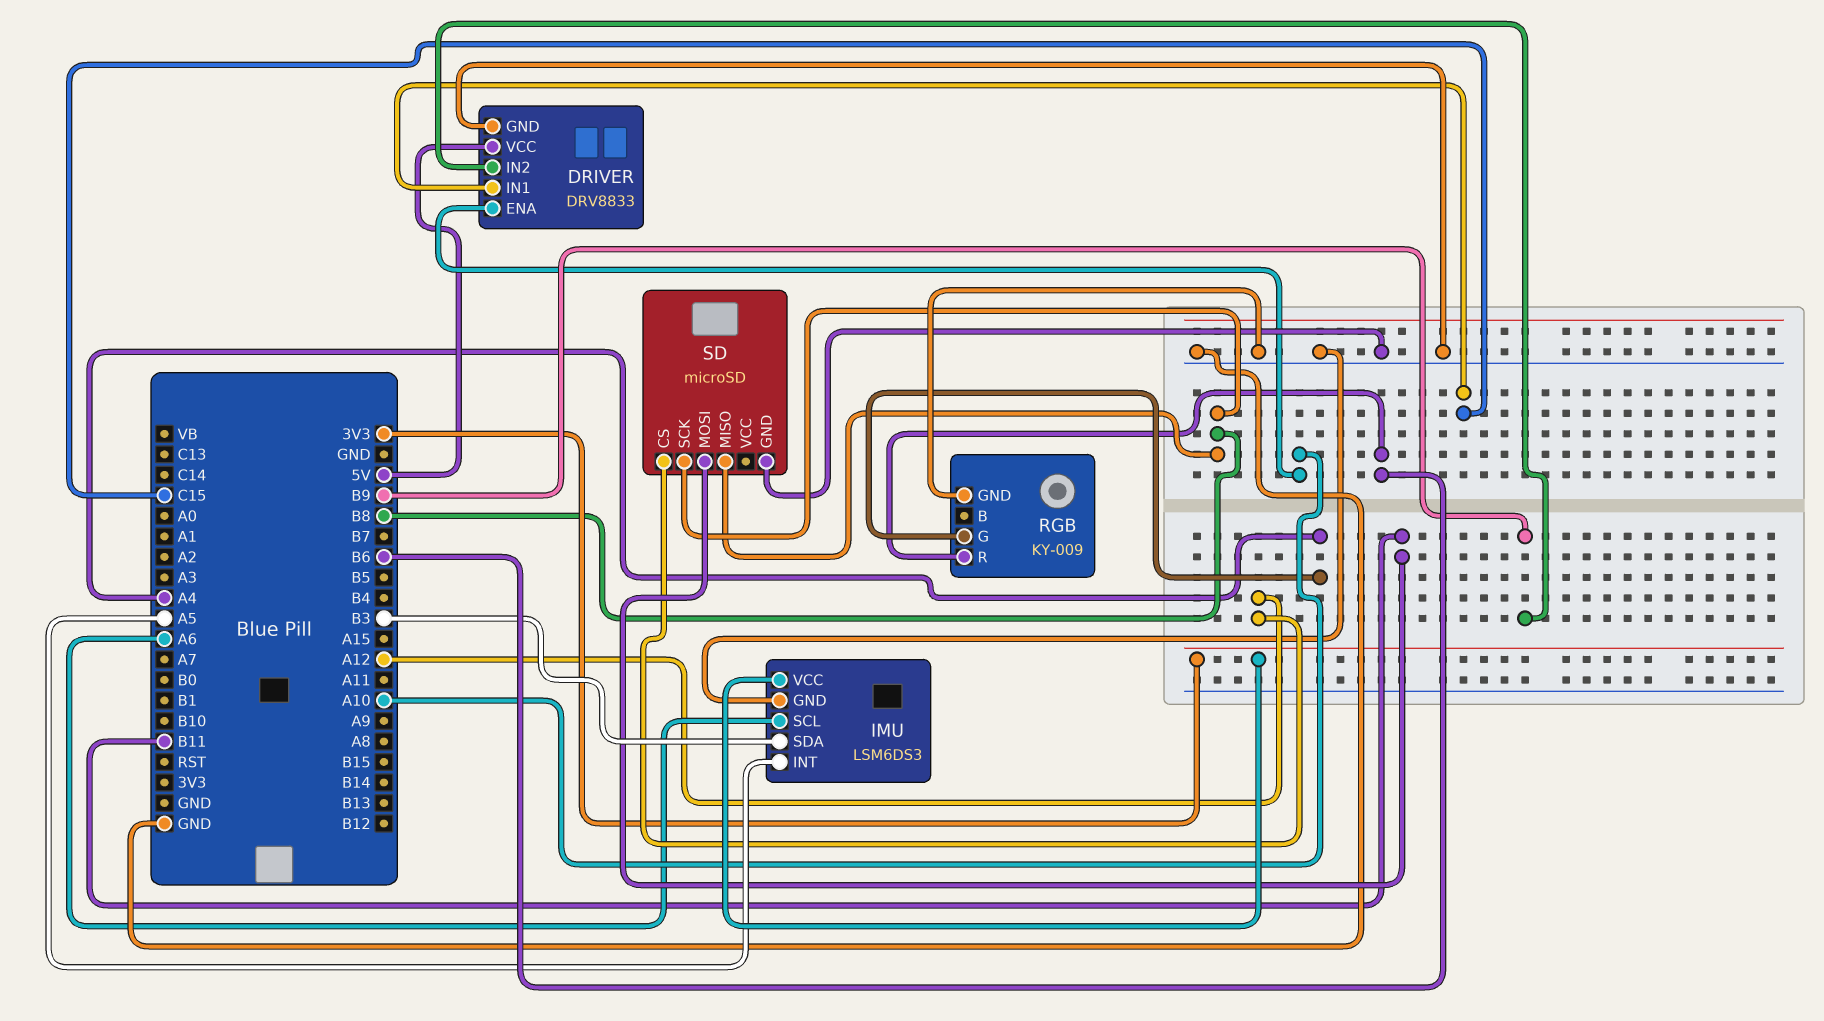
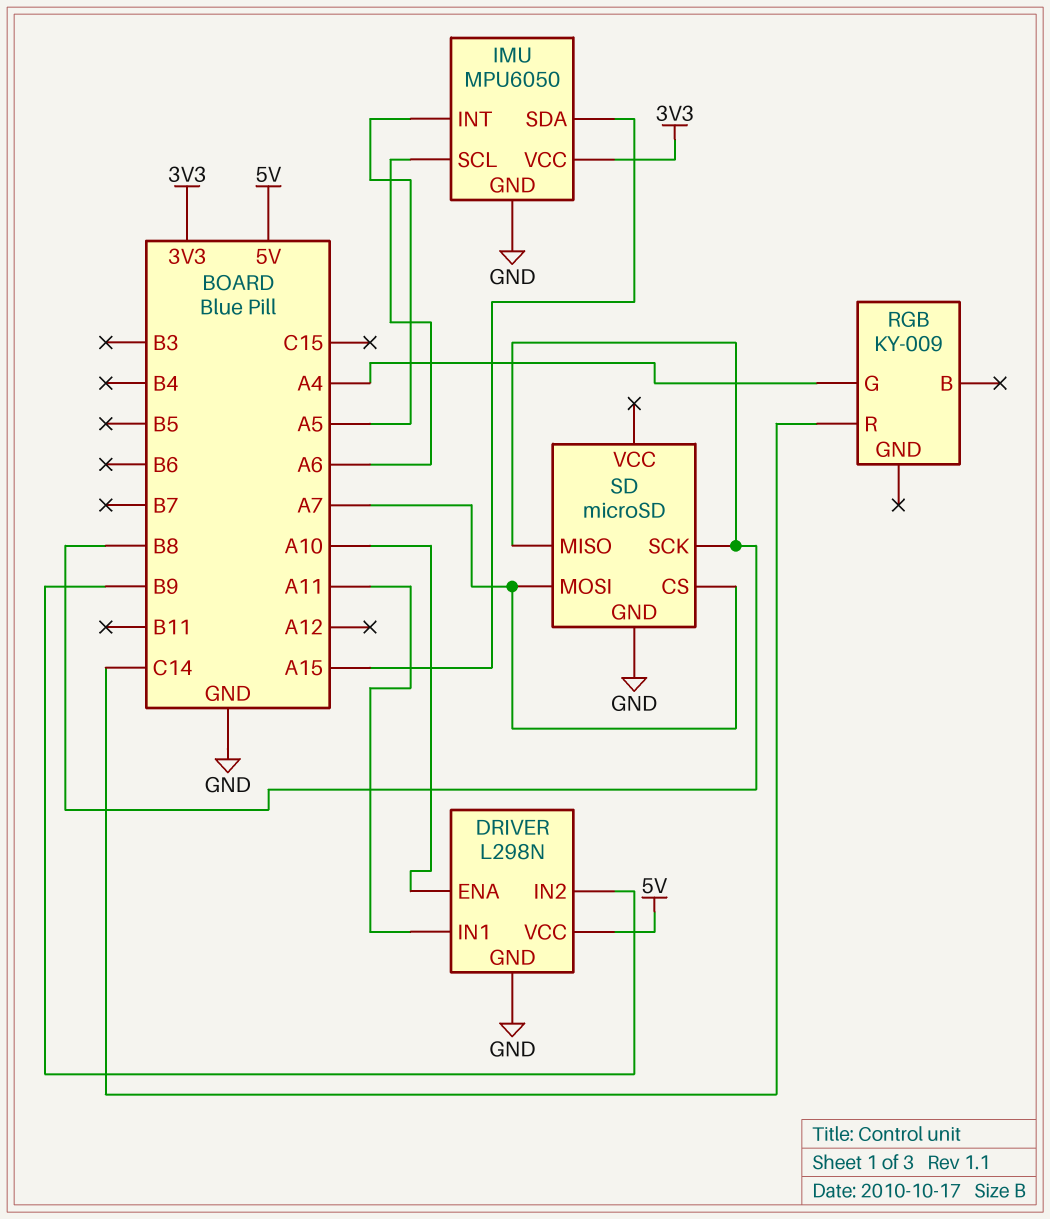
DRIVER: DRV8833 -> L298N
DRIVER pin IN1: C15 -> A11
IMU: LSM6DS3 -> MPU6050
IMU pin SDA: B3 -> A15
RGB pin GND: GND -> none
RGB pin R: B6 -> C14
SD pin CS: A12 -> A7
SD pin MOSI: B11 -> A7

